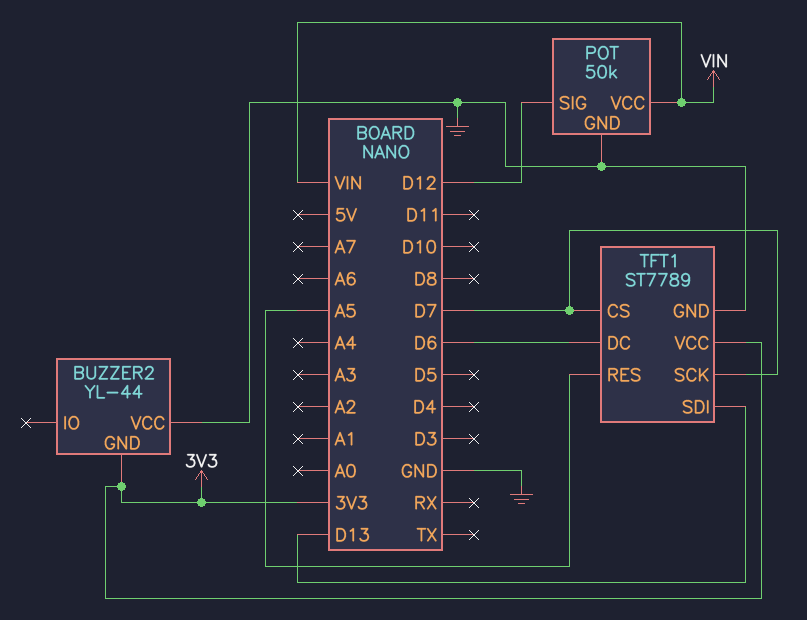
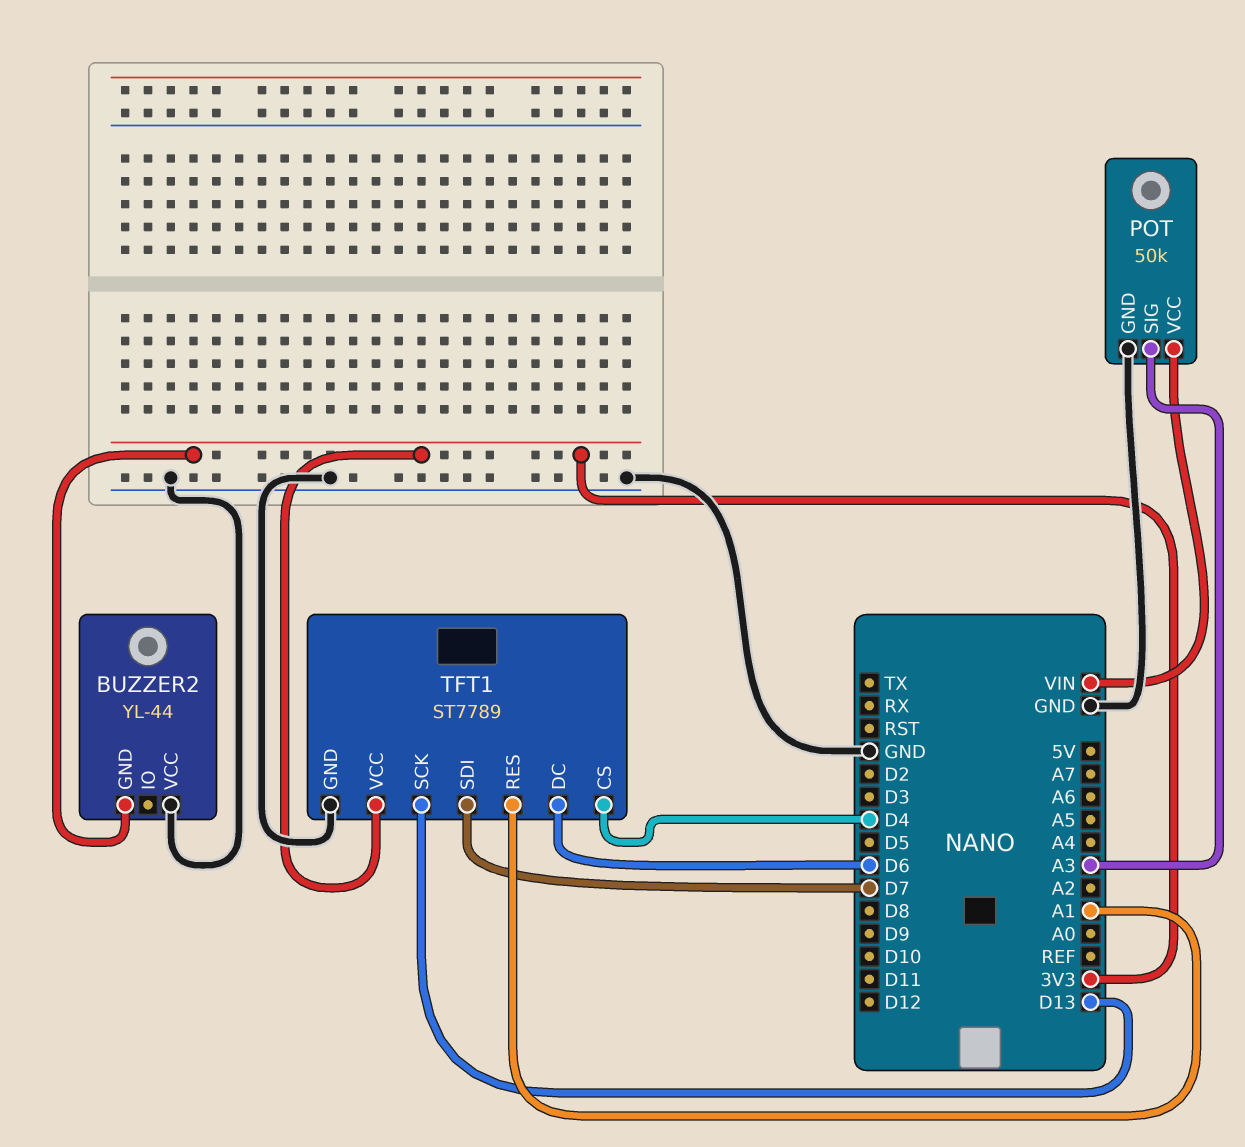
POT pin SIG: D12 -> A3
TFT1 pin CS: D7 -> D4
TFT1 pin RES: A5 -> A1
TFT1 pin SCK: D7 -> D13
TFT1 pin SDI: D13 -> D7

